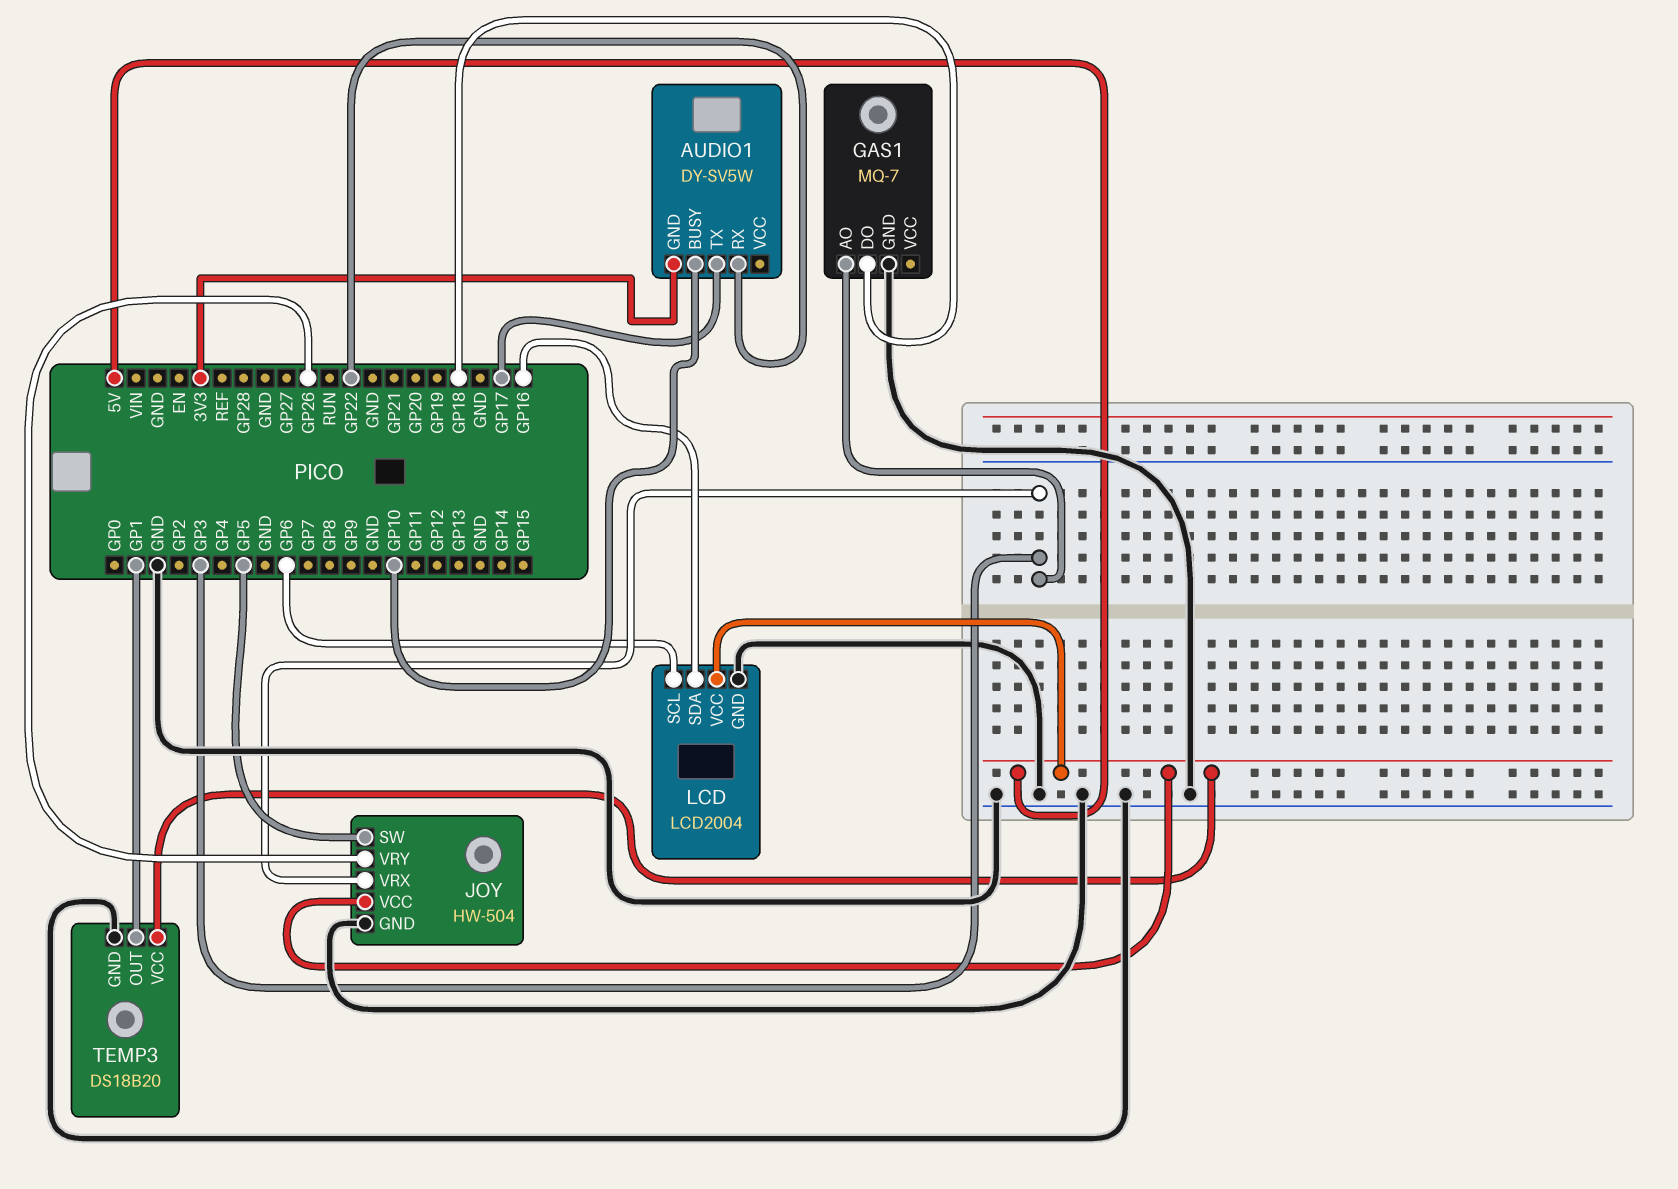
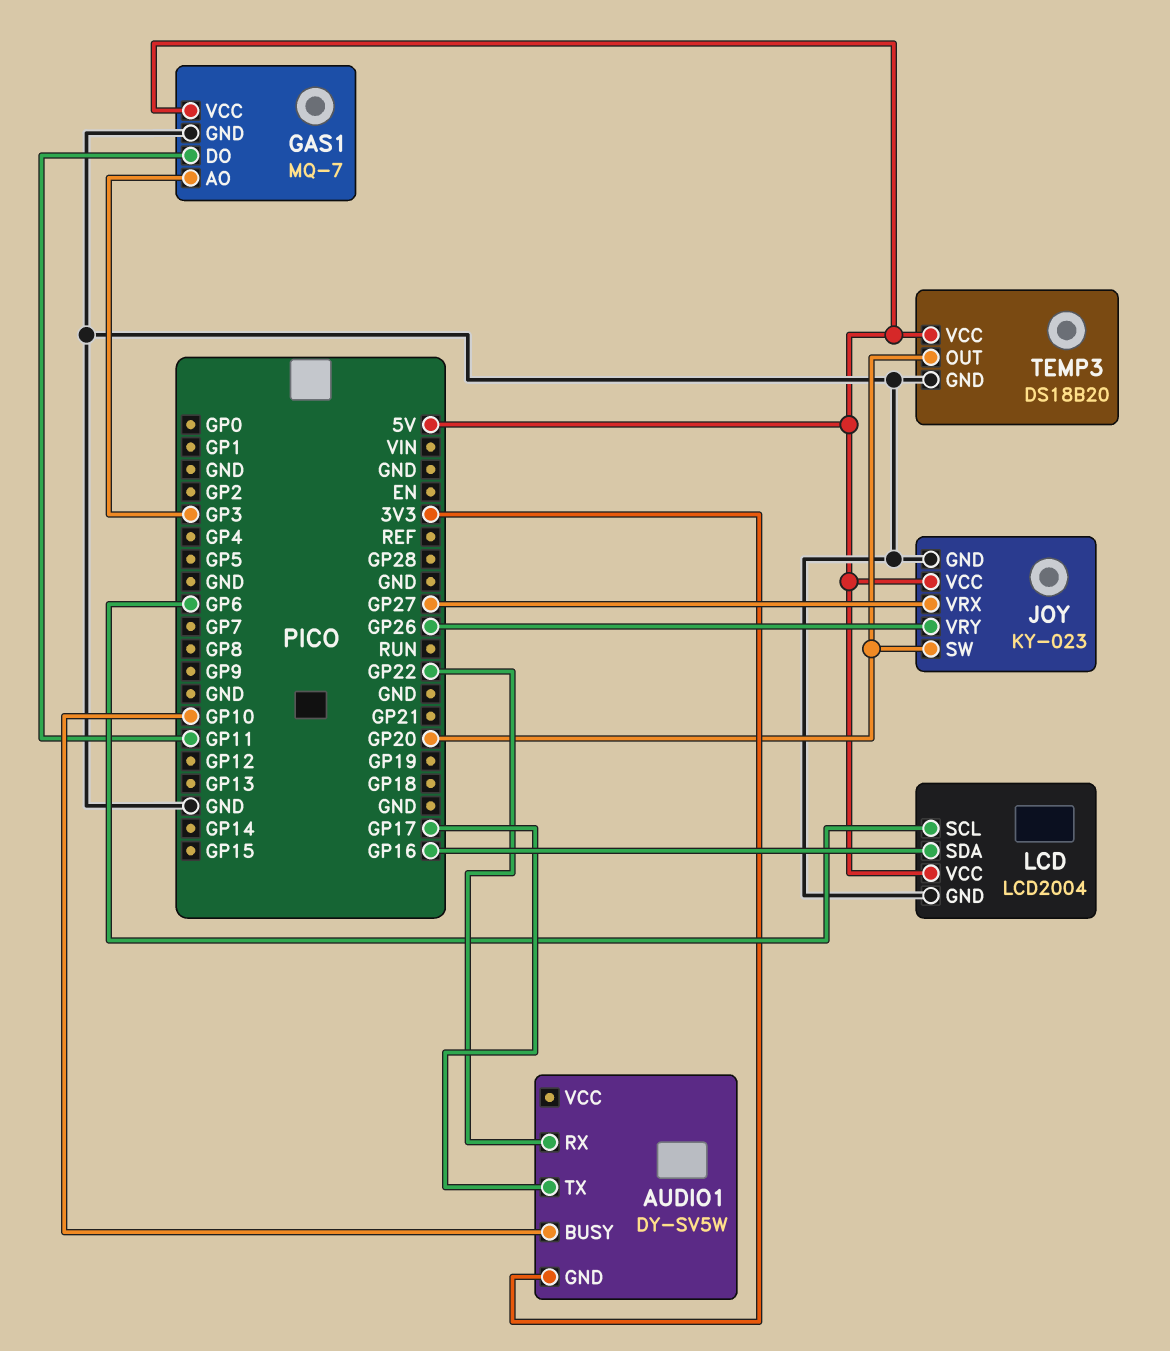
GAS1 pin DO: GP18 -> GP11
GAS1 pin VCC: none -> 5V
JOY: HW-504 -> KY-023
JOY pin SW: GP5 -> GP20
JOY pin VRX: GP3 -> GP27
TEMP3 pin OUT: GP1 -> GP20

